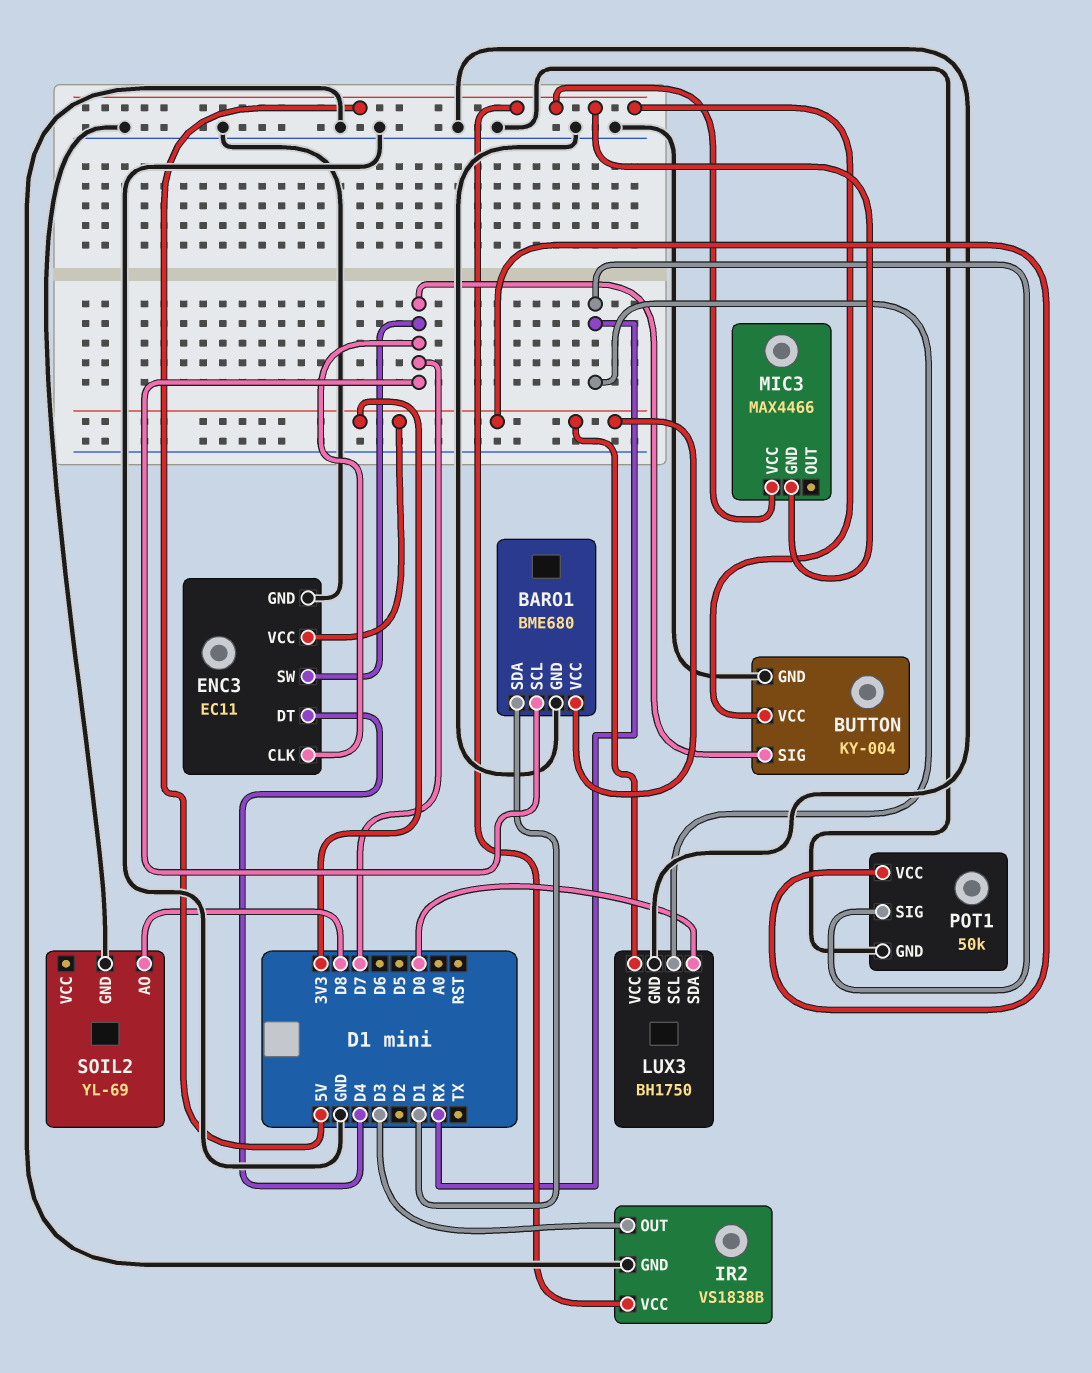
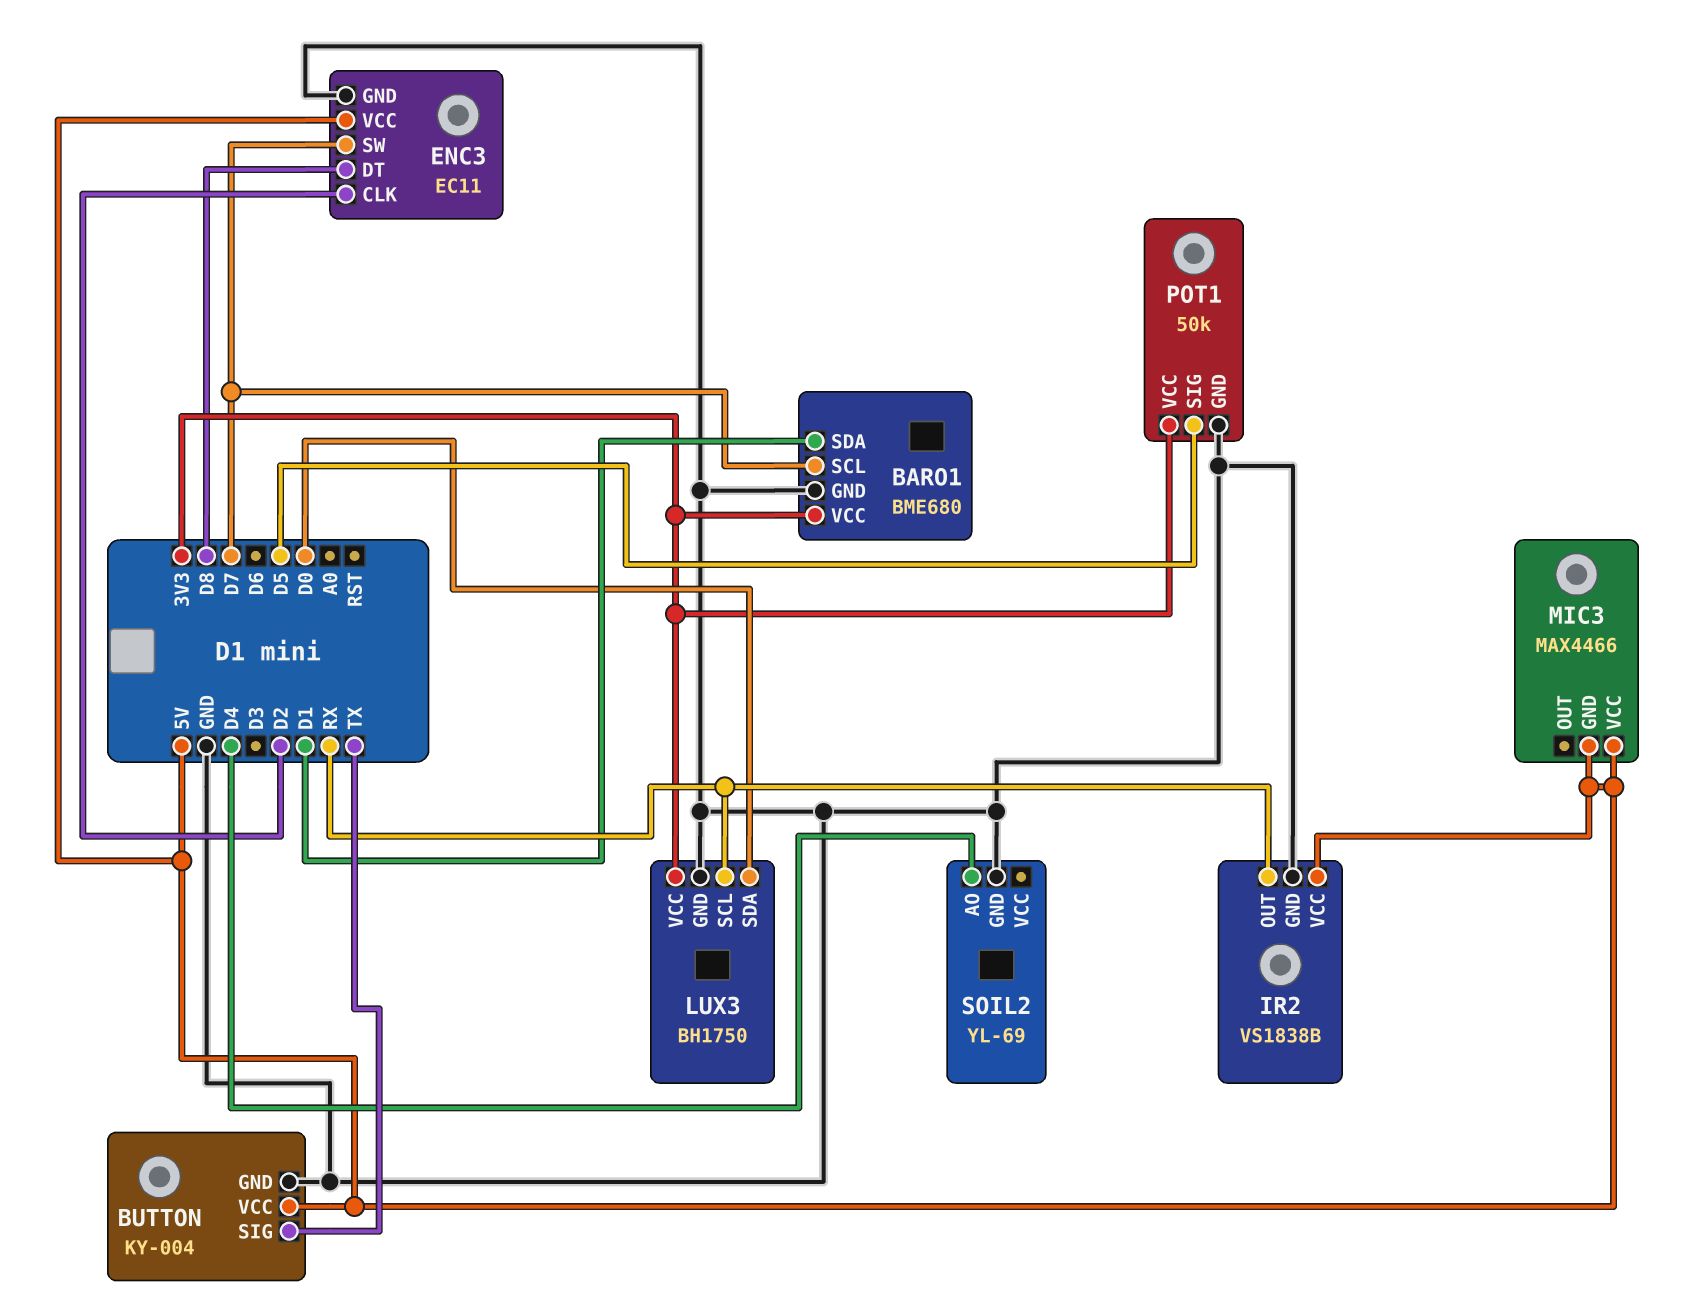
BUTTON pin SIG: D7 -> TX
ENC3 pin CLK: D7 -> D2
ENC3 pin DT: D4 -> D8
ENC3 pin VCC: 3V3 -> 5V
IR2 pin OUT: D3 -> RX
POT1 pin SIG: RX -> D5
SOIL2 pin AO: D8 -> D4

